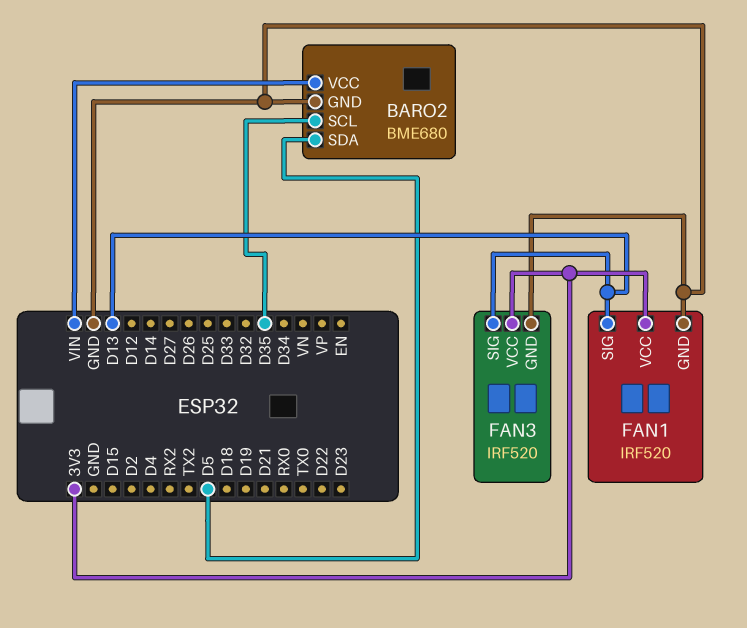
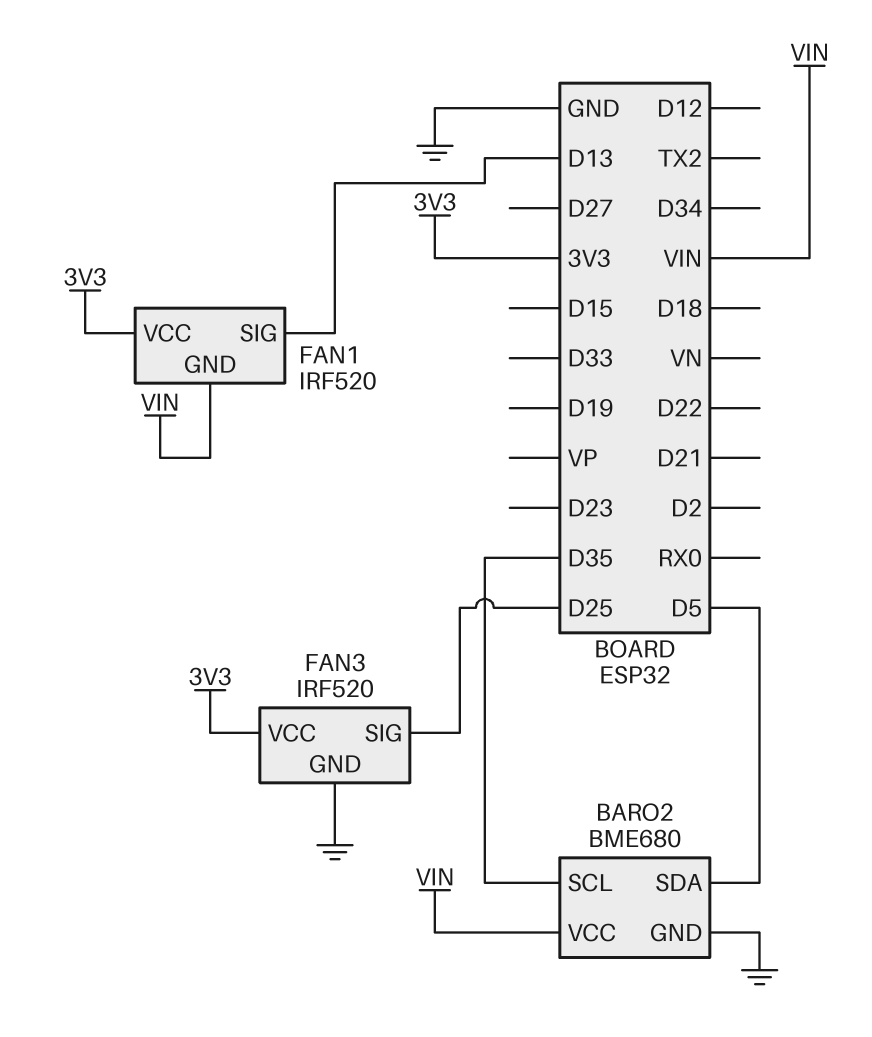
FAN1 pin GND: GND -> VIN
FAN3 pin SIG: D13 -> D25

